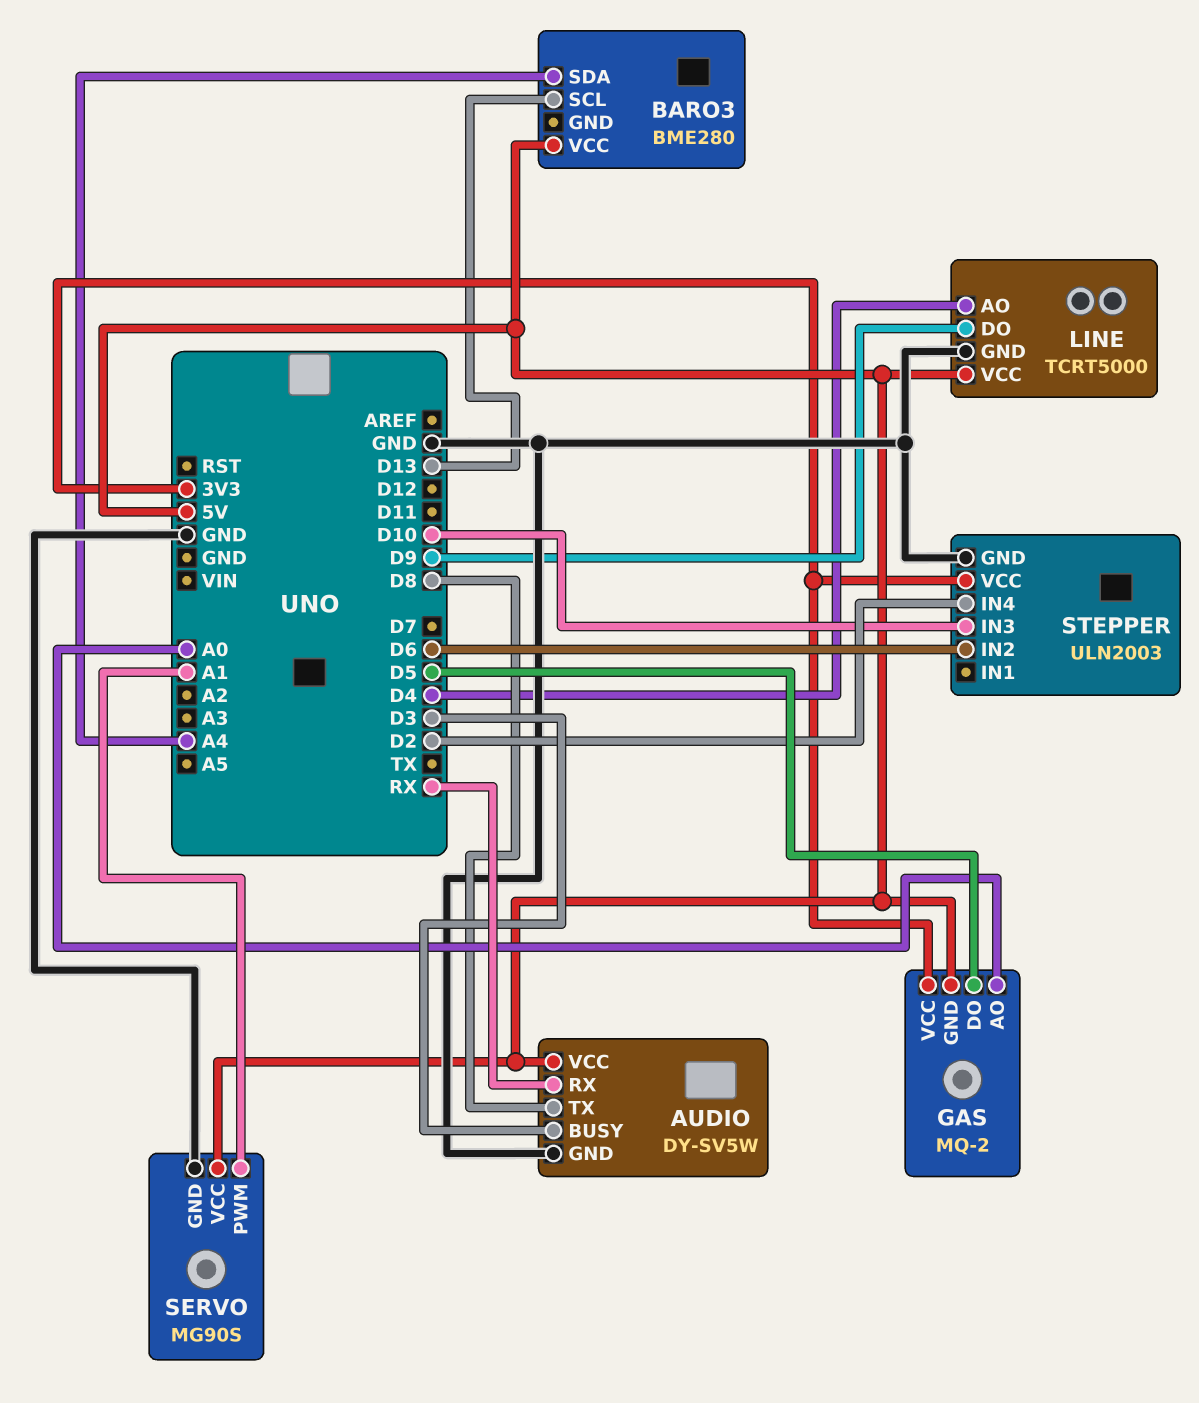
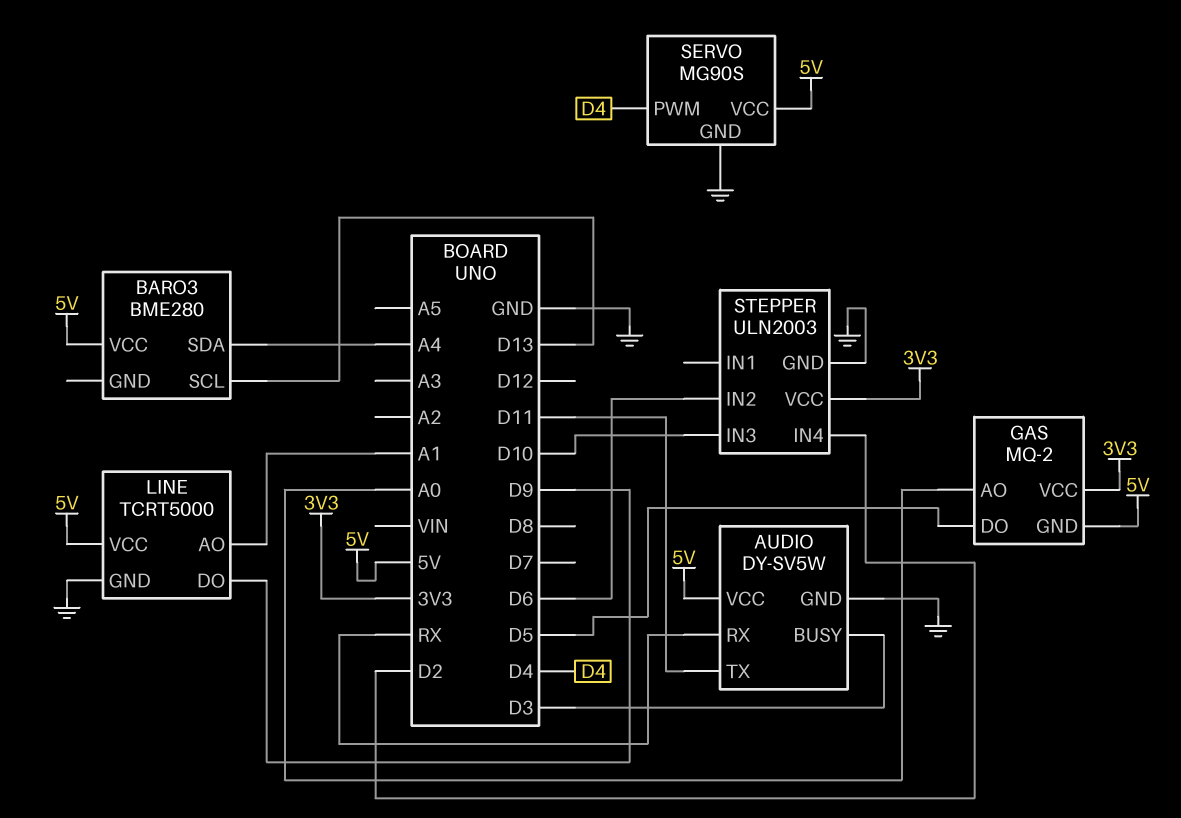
AUDIO pin TX: D8 -> D11
LINE pin AO: D4 -> A1
SERVO pin PWM: A1 -> D4

